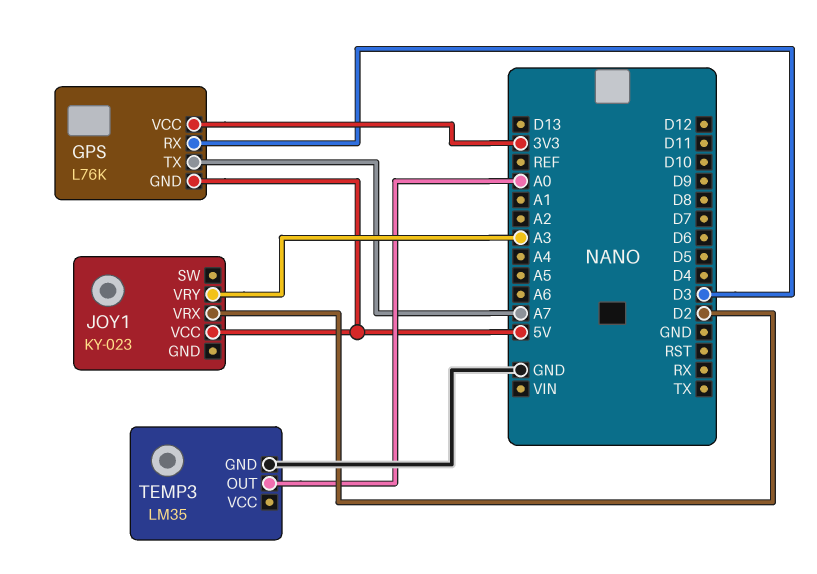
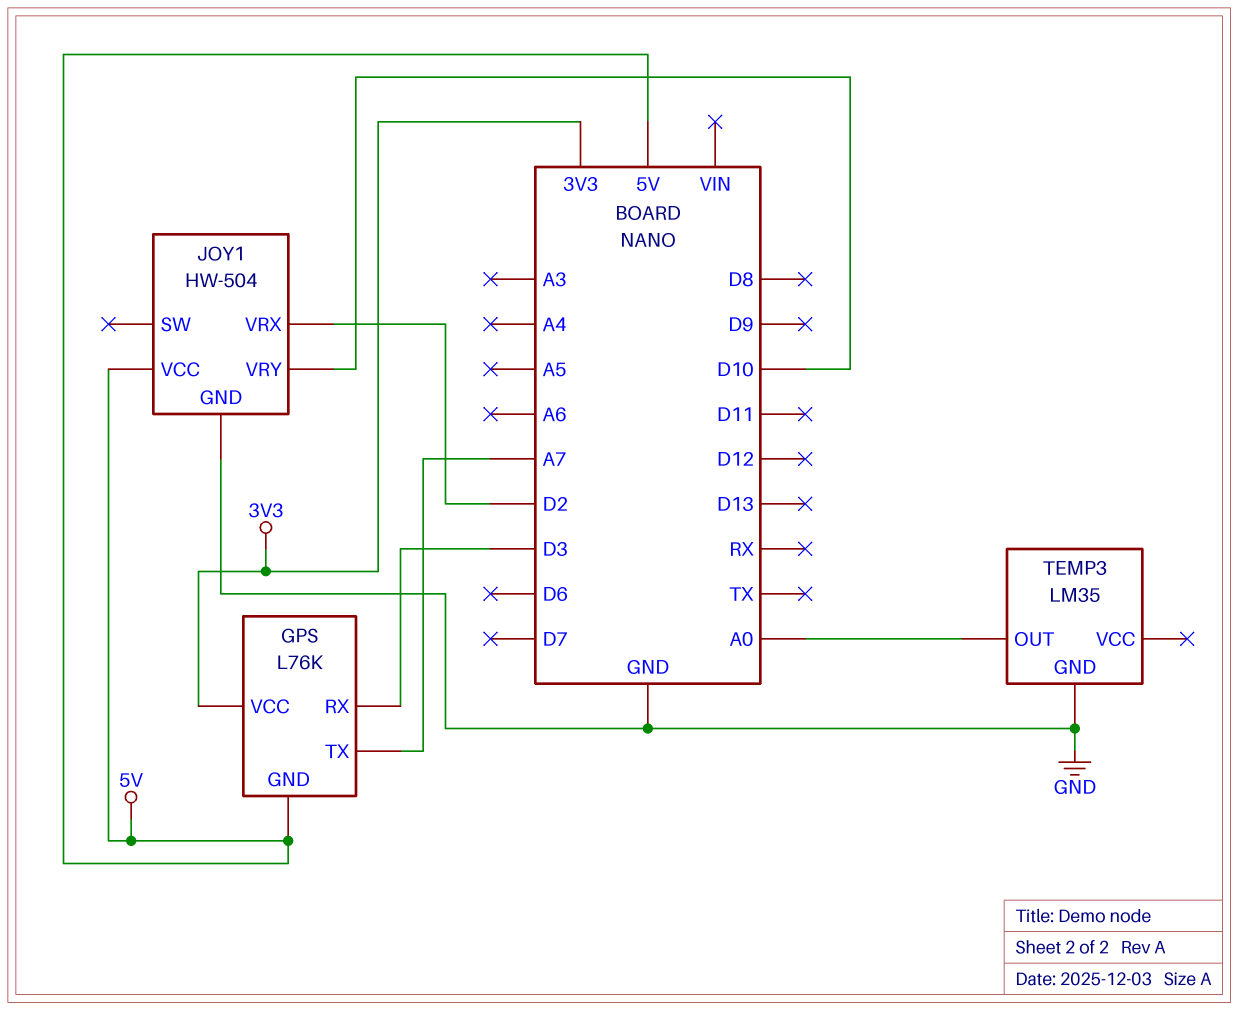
JOY1: KY-023 -> HW-504
JOY1 pin GND: none -> GND
JOY1 pin VRY: A3 -> D10

